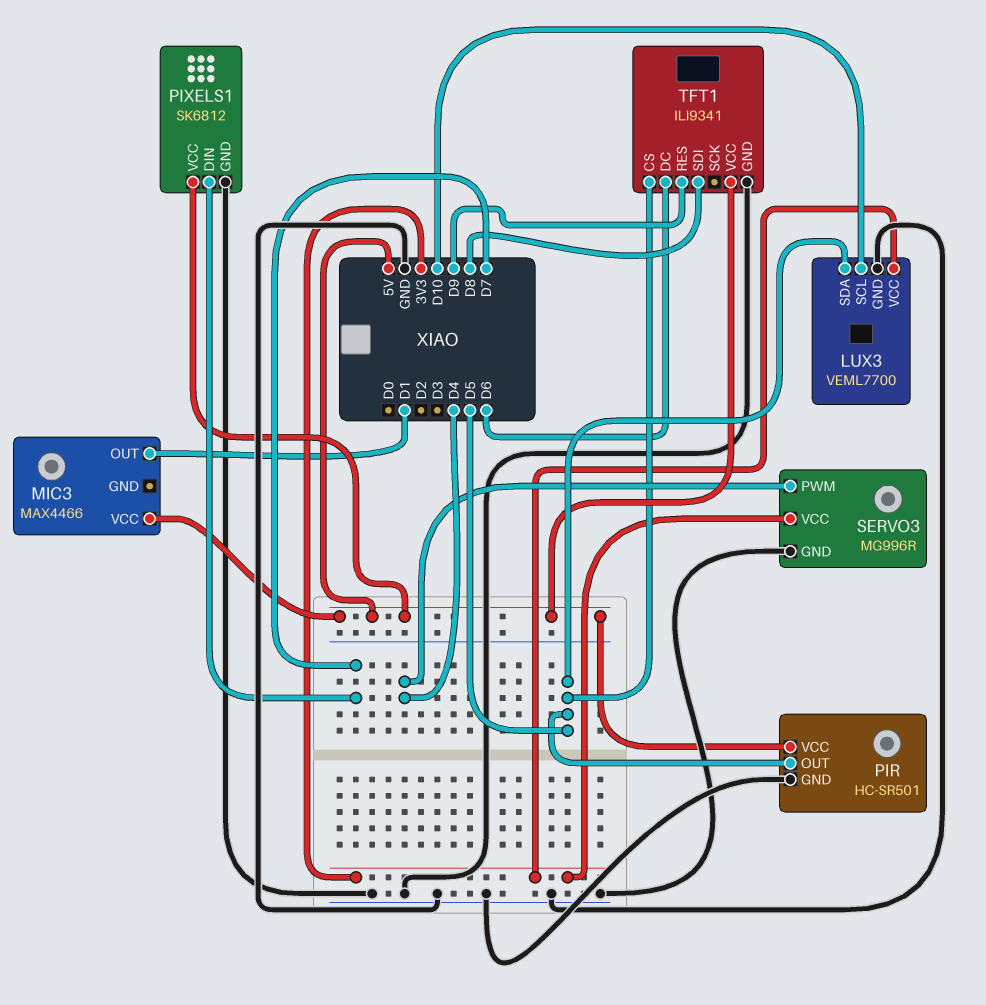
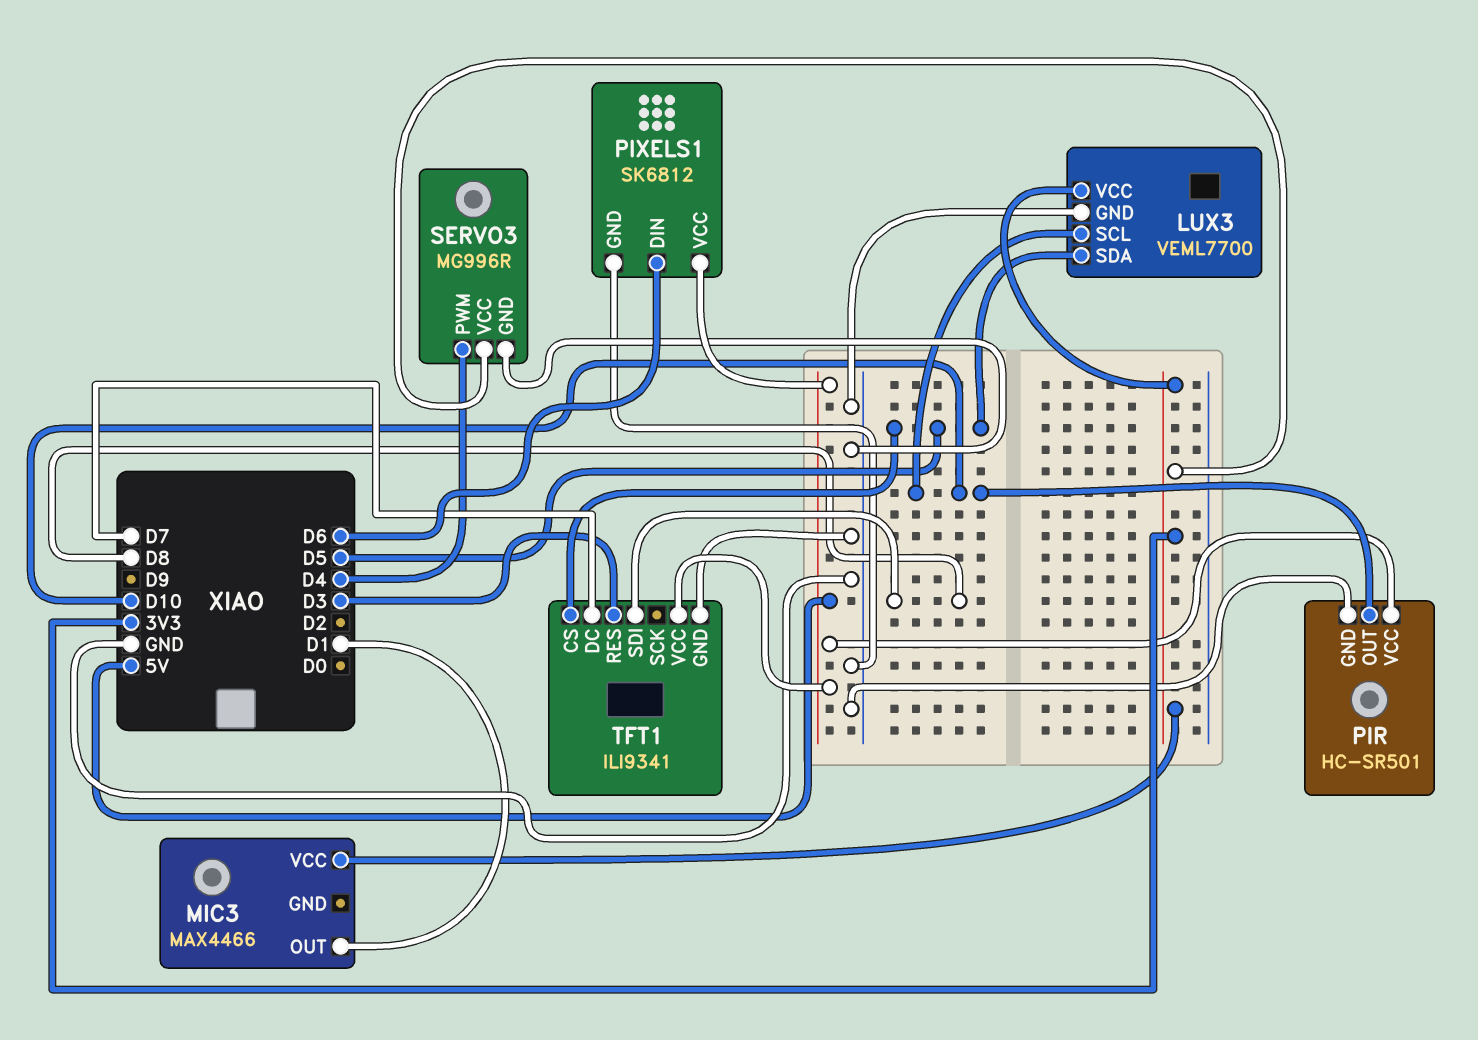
MIC3 pin VCC: 5V -> 3V3
PIR pin OUT: D5 -> D10
PIXELS1 pin DIN: D7 -> D6
TFT1 pin DC: D6 -> D7
TFT1 pin RES: D9 -> D3

